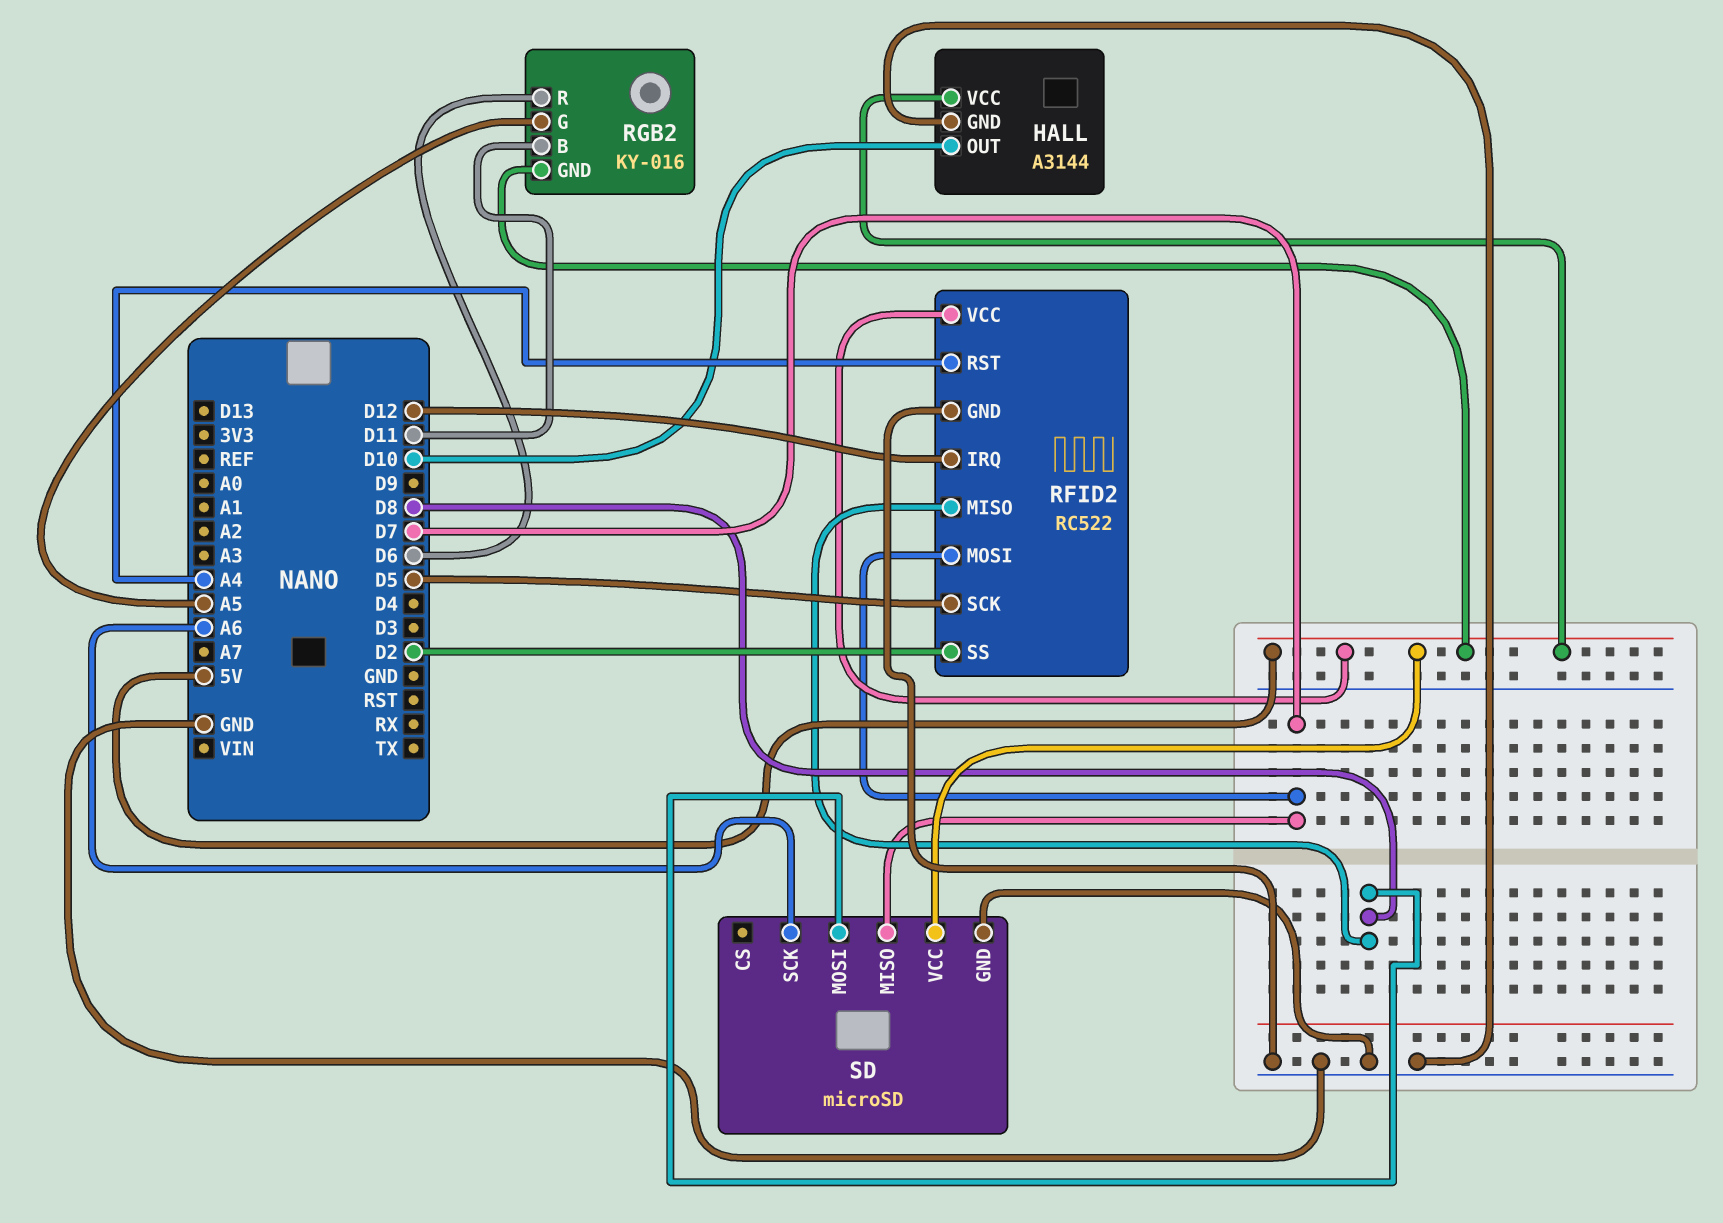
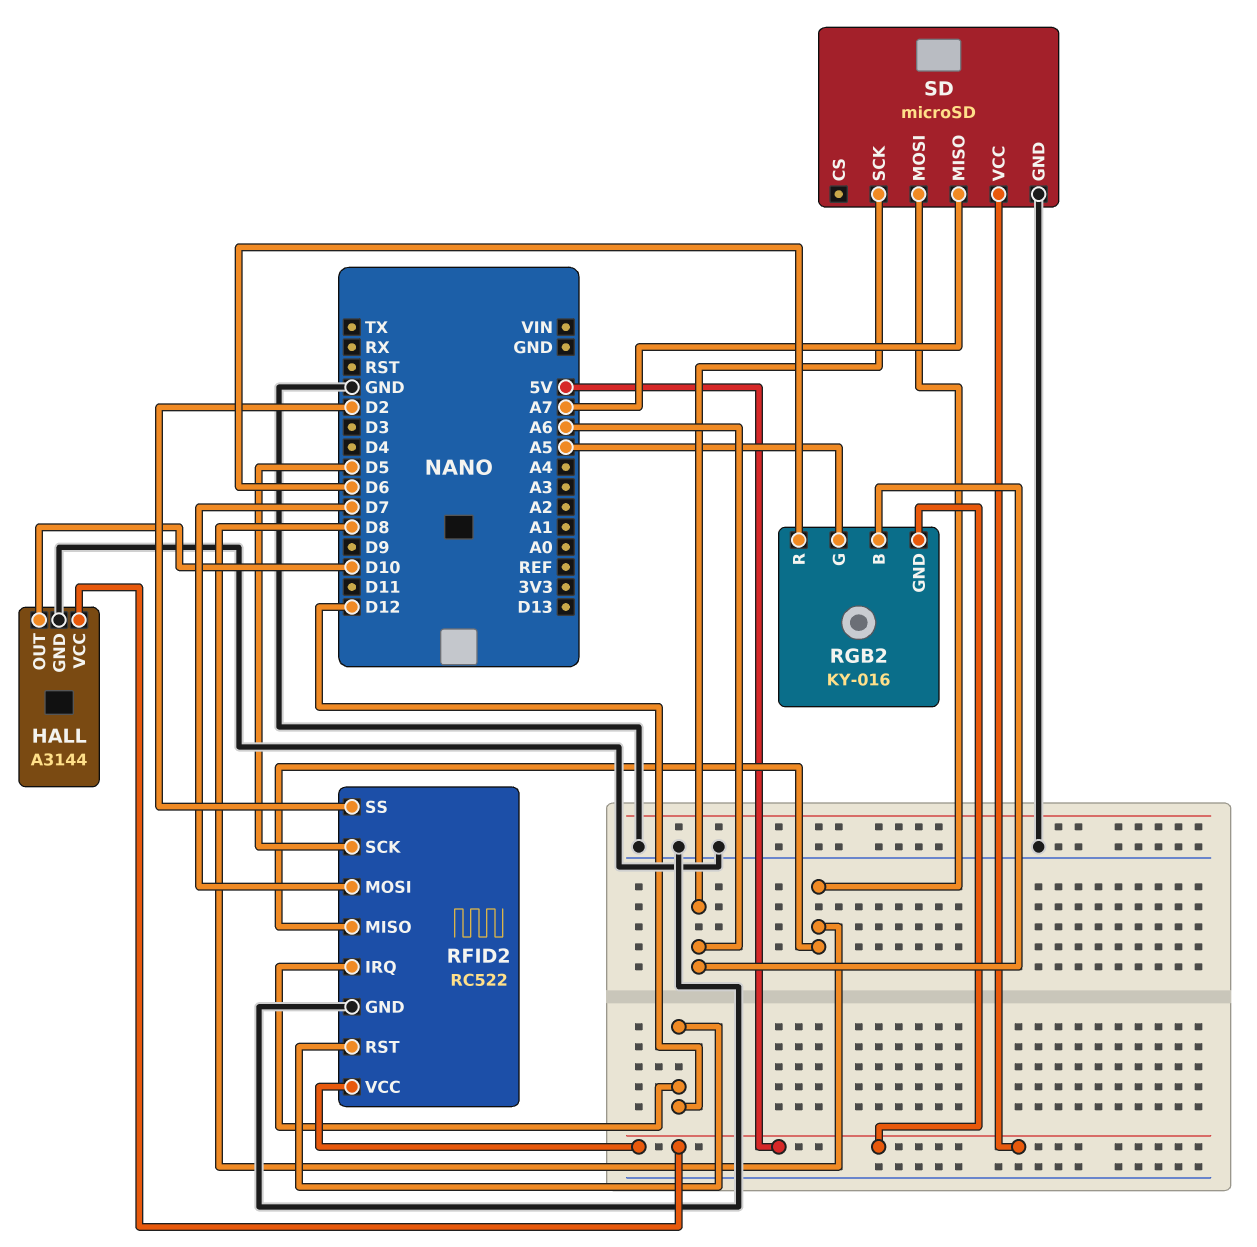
RFID2 pin RST: A4 -> D12
RGB2 pin B: D11 -> A6
SD pin MISO: D7 -> A7

